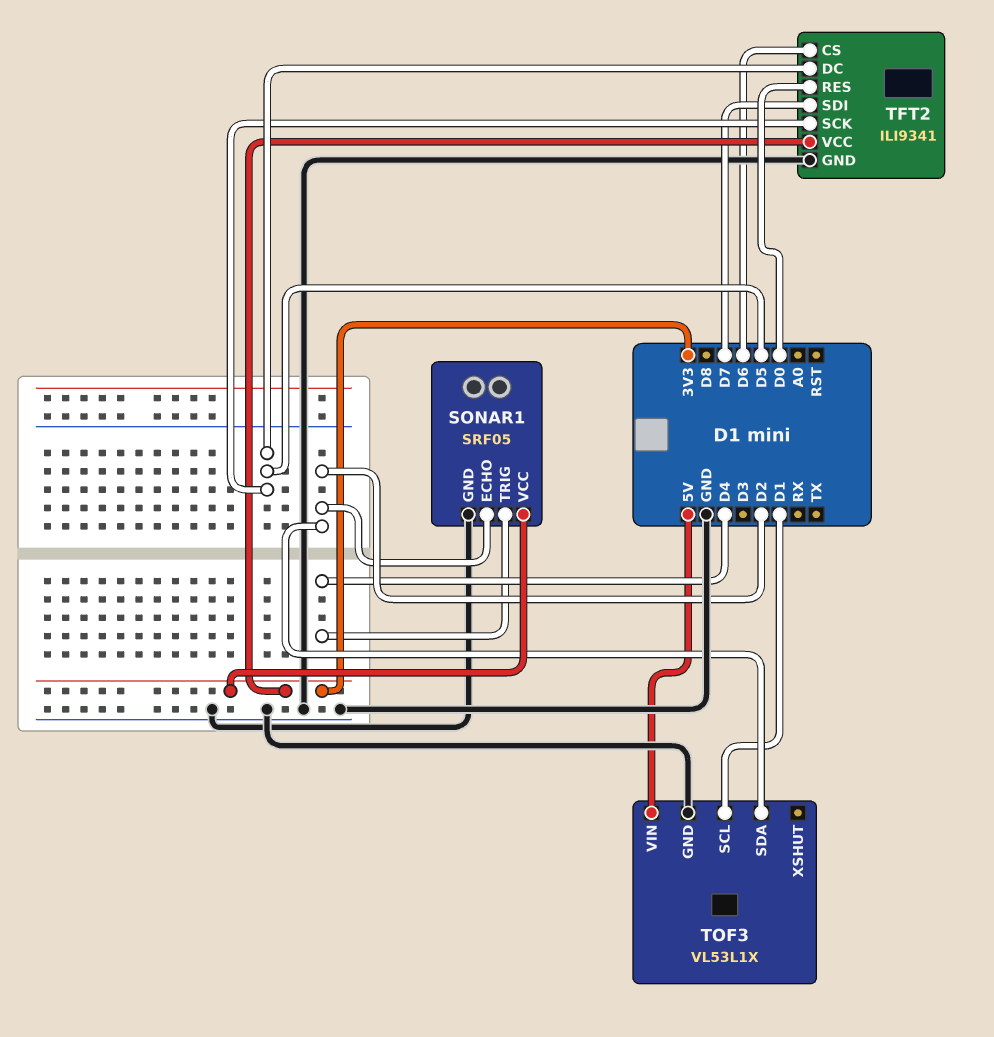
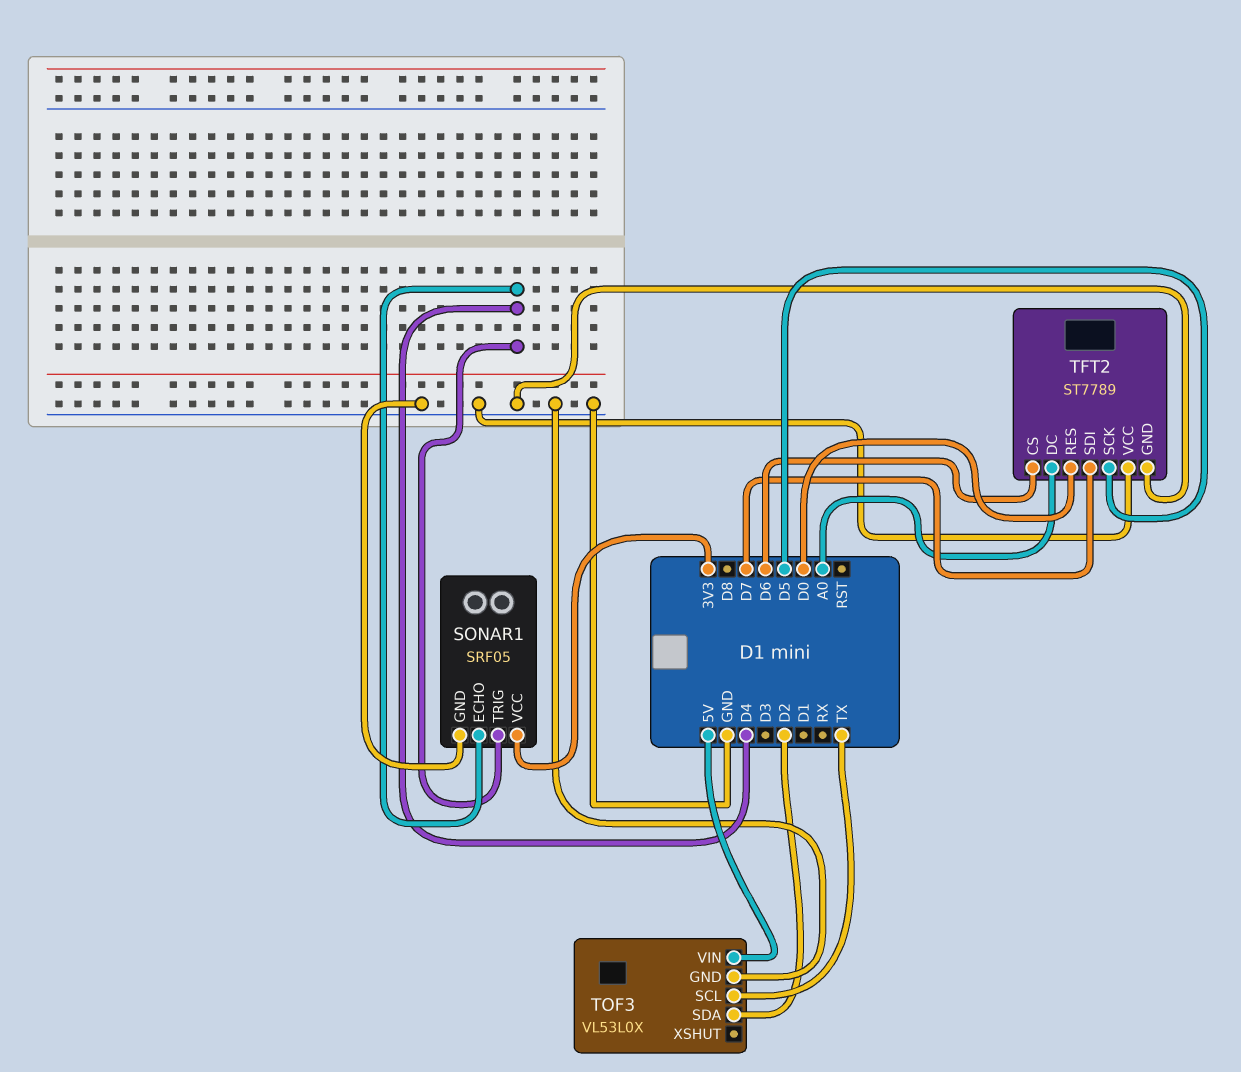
SONAR1 pin ECHO: D2 -> D4
TFT2: ILI9341 -> ST7789
TFT2 pin DC: D5 -> A0
TFT2 pin VCC: 3V3 -> GND
TOF3: VL53L1X -> VL53L0X
TOF3 pin SCL: D1 -> TX

